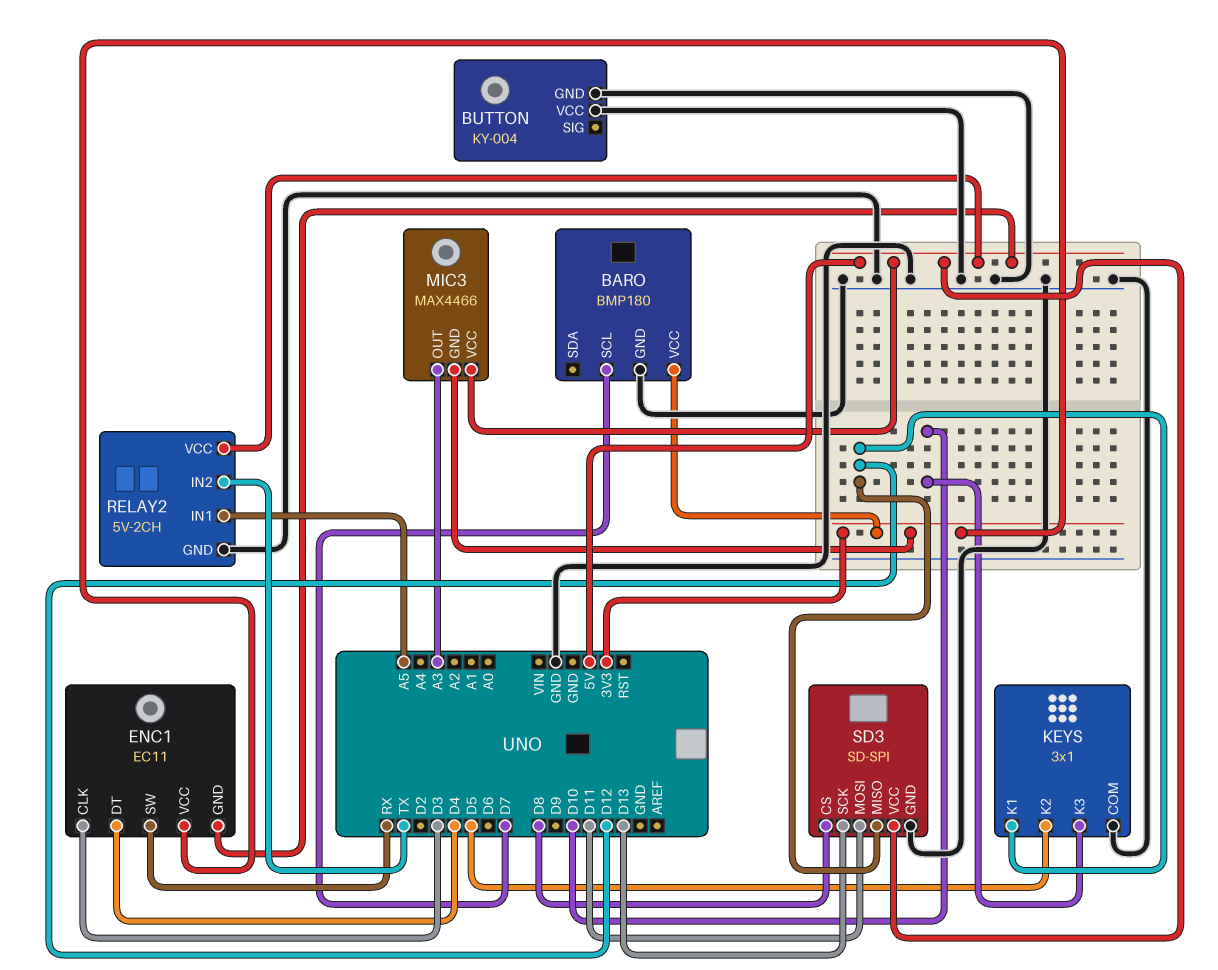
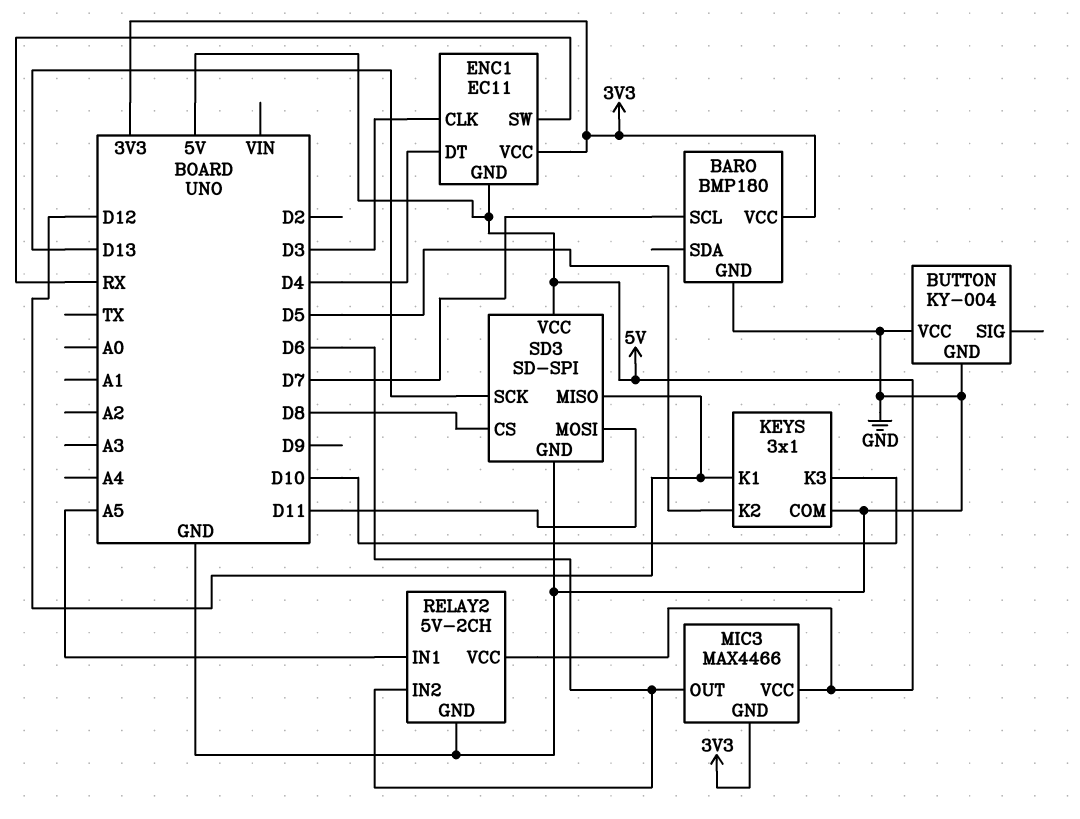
MIC3 pin OUT: A3 -> D6
RELAY2 pin IN2: TX -> D6

